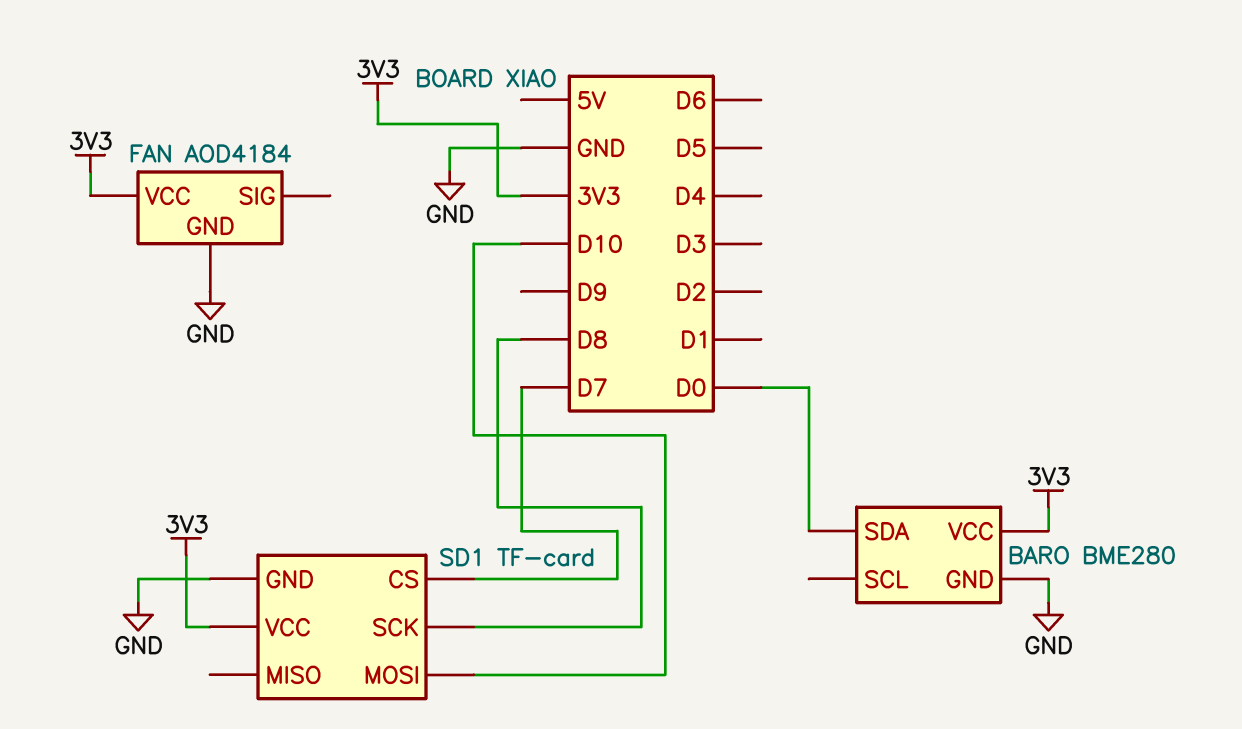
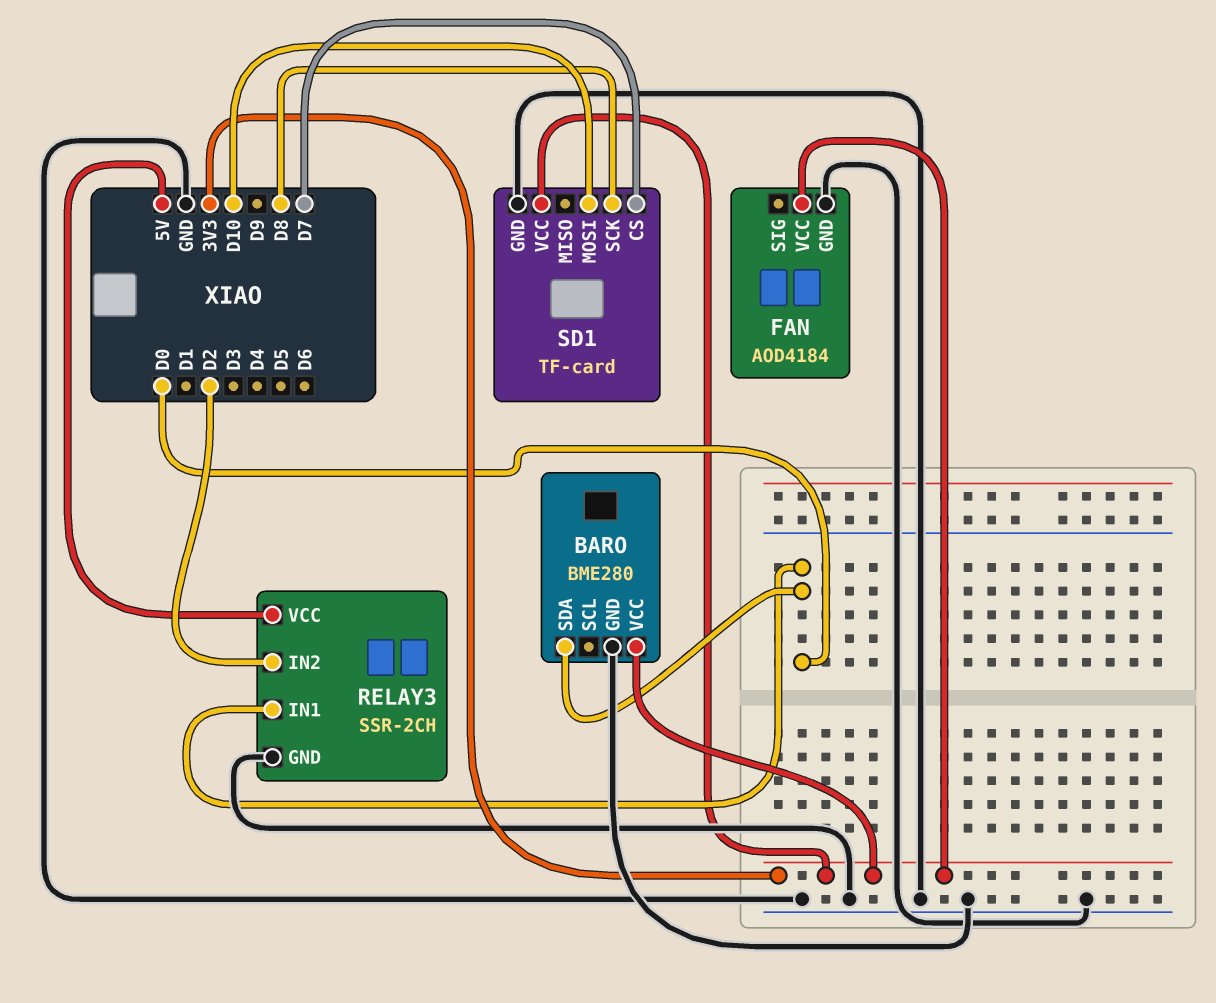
RELAY3: none -> SSR-2CH
RELAY3 pin GND: none -> GND
RELAY3 pin IN1: none -> D0
RELAY3 pin IN2: none -> D2
RELAY3 pin VCC: none -> 5V

